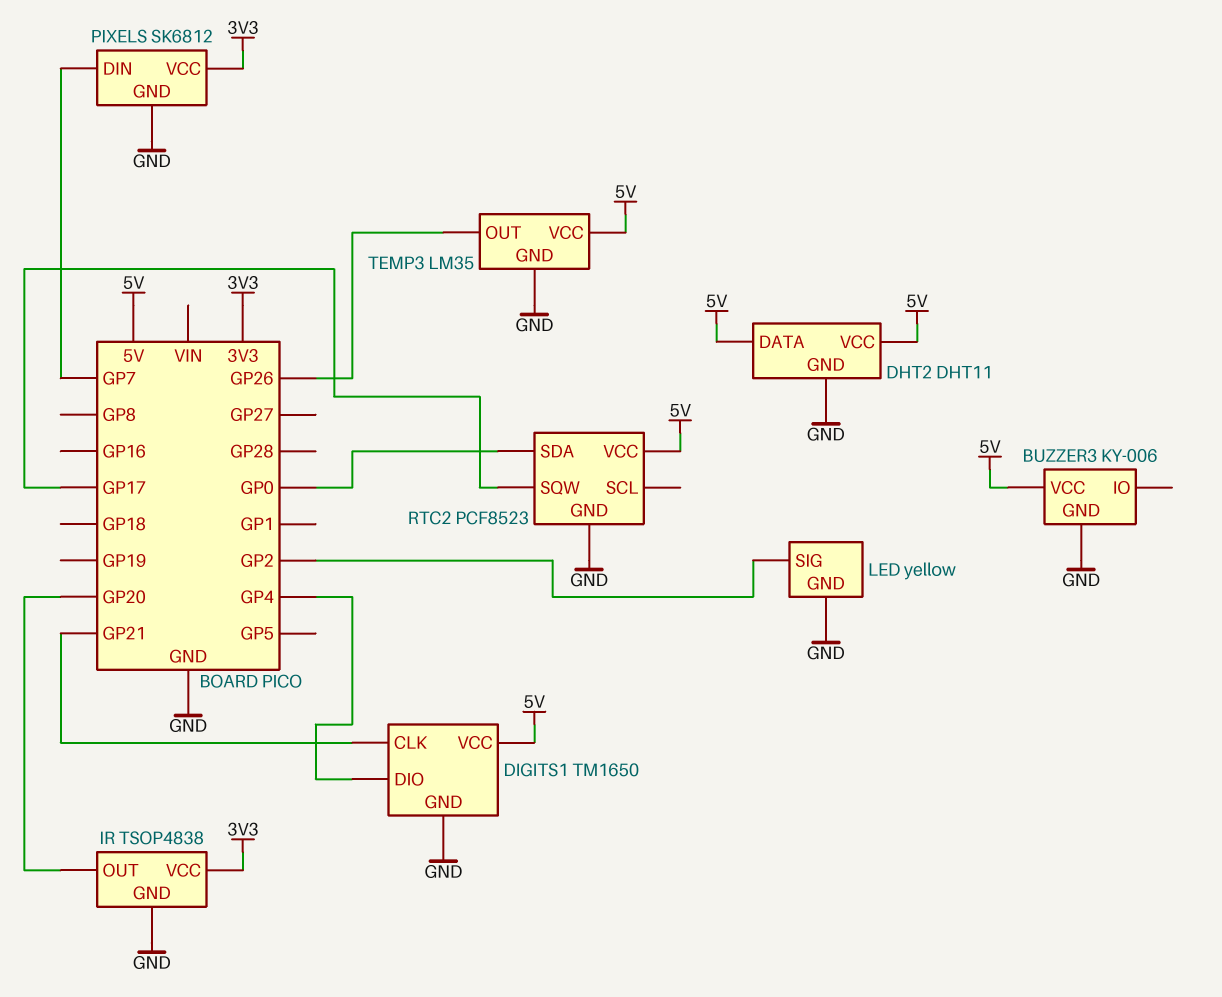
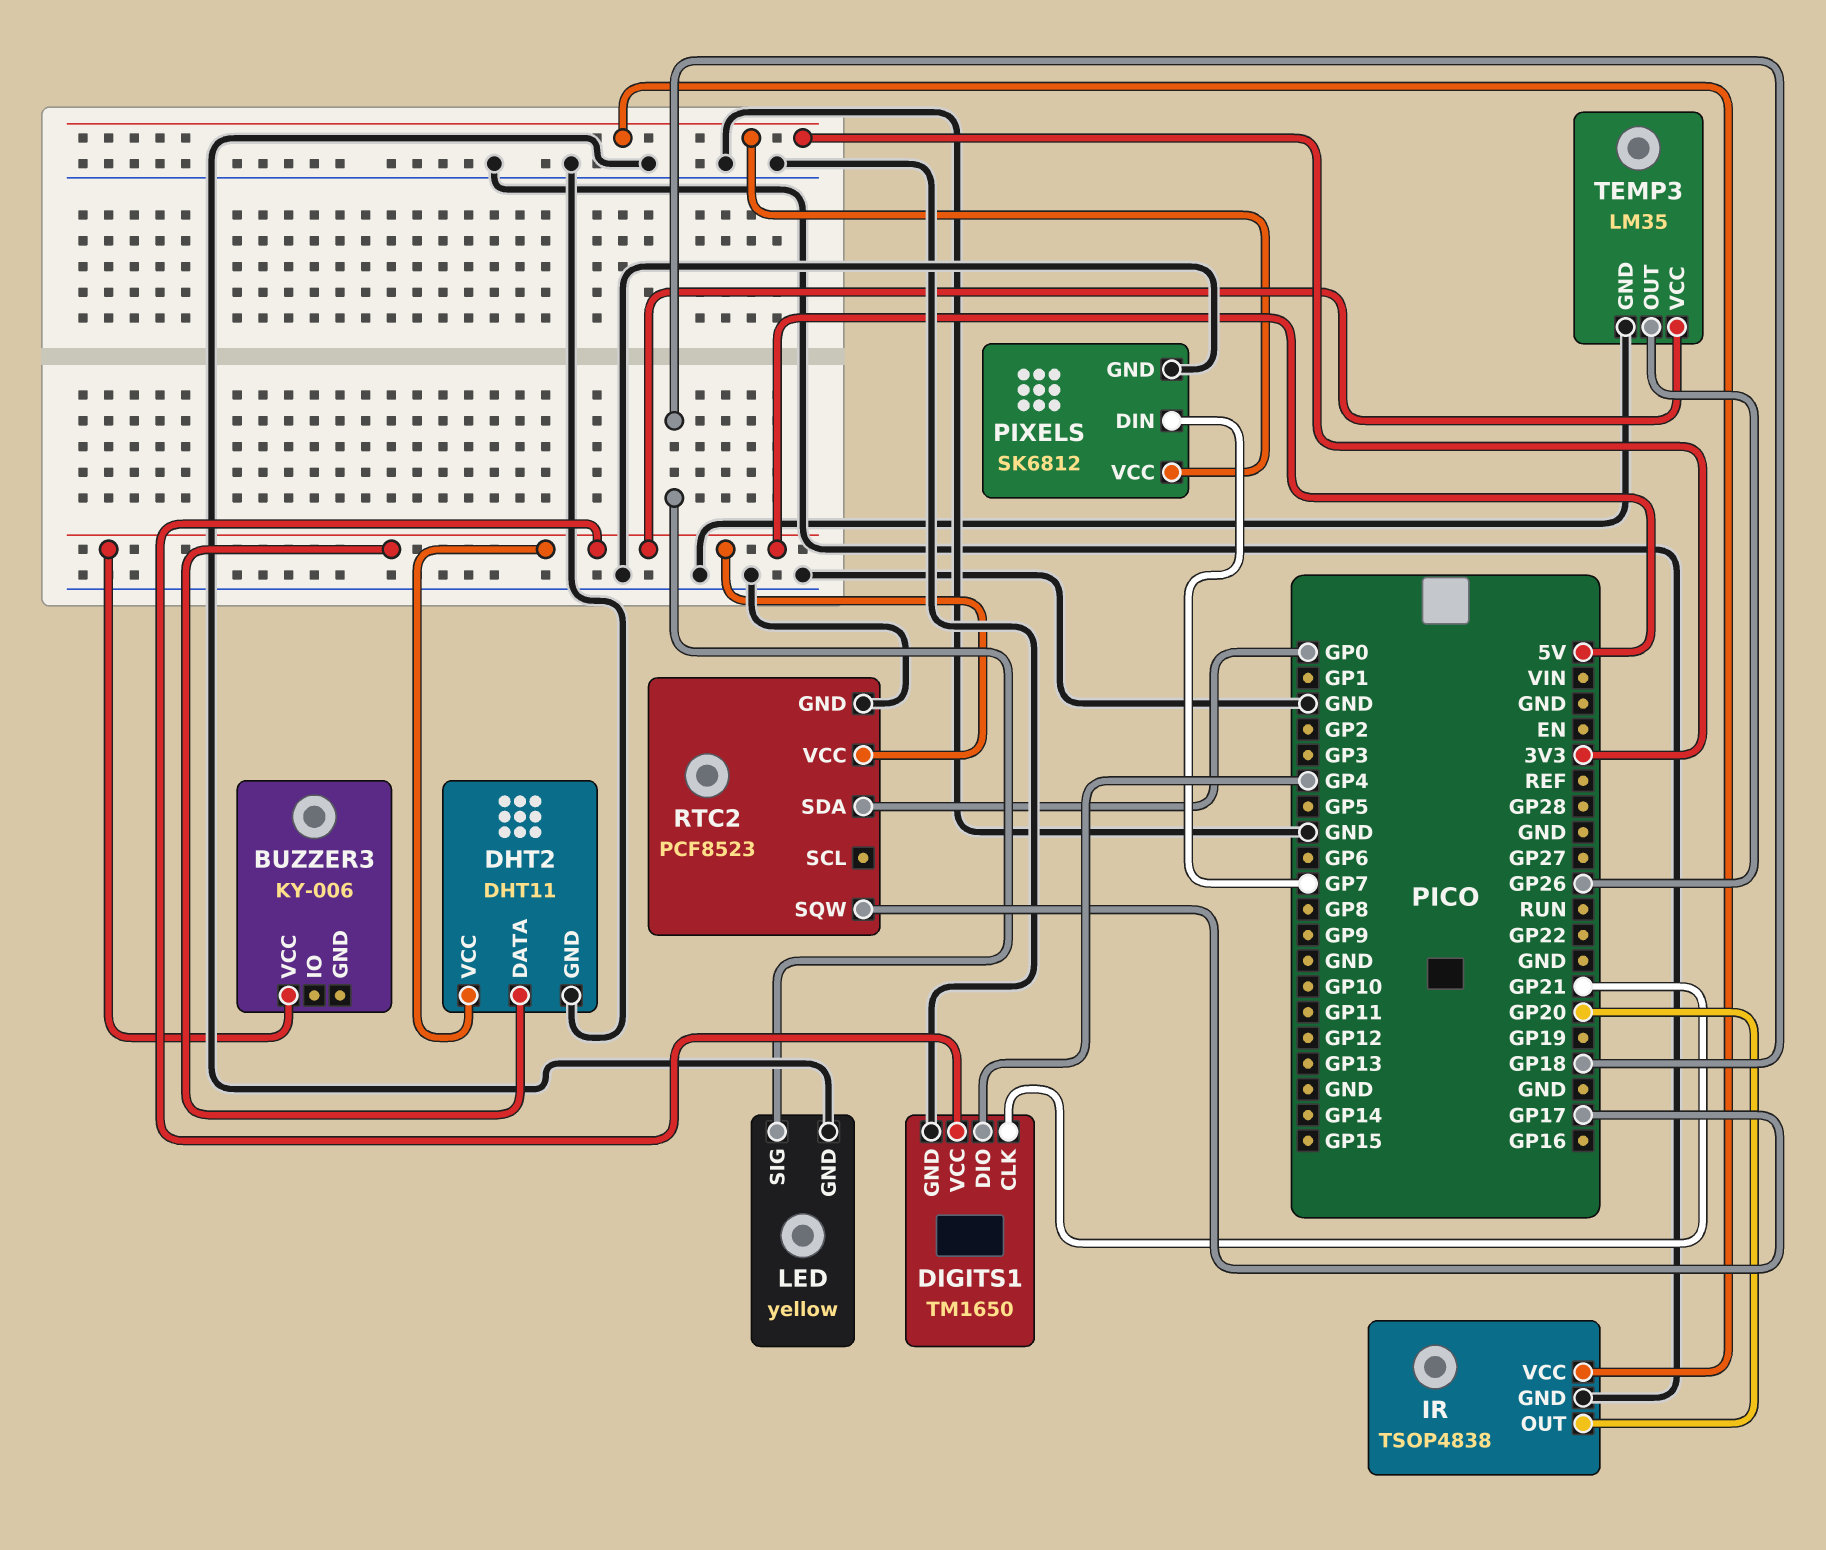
BUZZER3 pin GND: GND -> none
LED pin SIG: GP2 -> GP18

